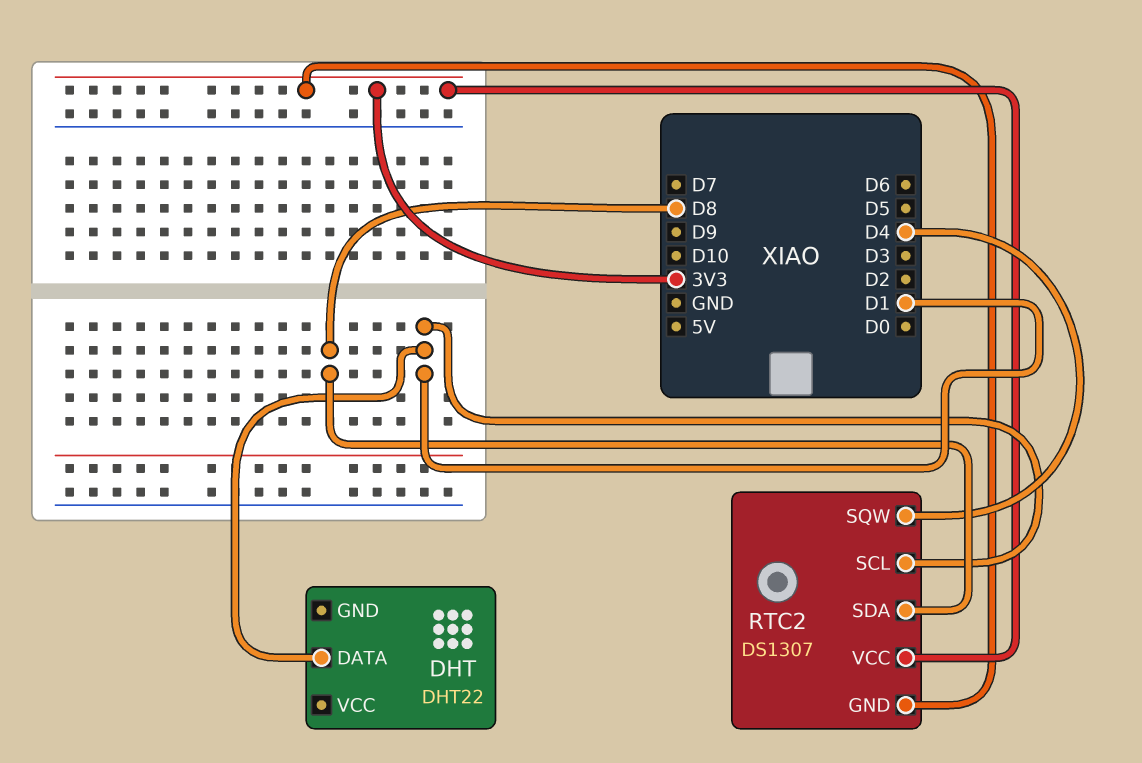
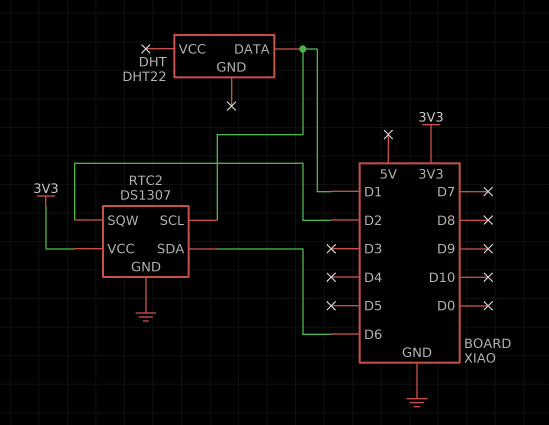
RTC2 pin GND: 3V3 -> GND
RTC2 pin SDA: D8 -> D6
RTC2 pin SQW: D4 -> D2

